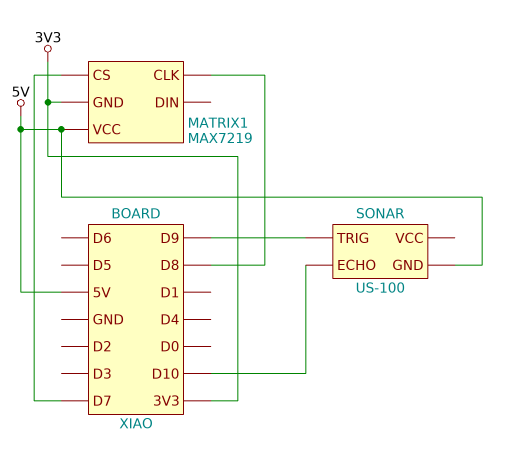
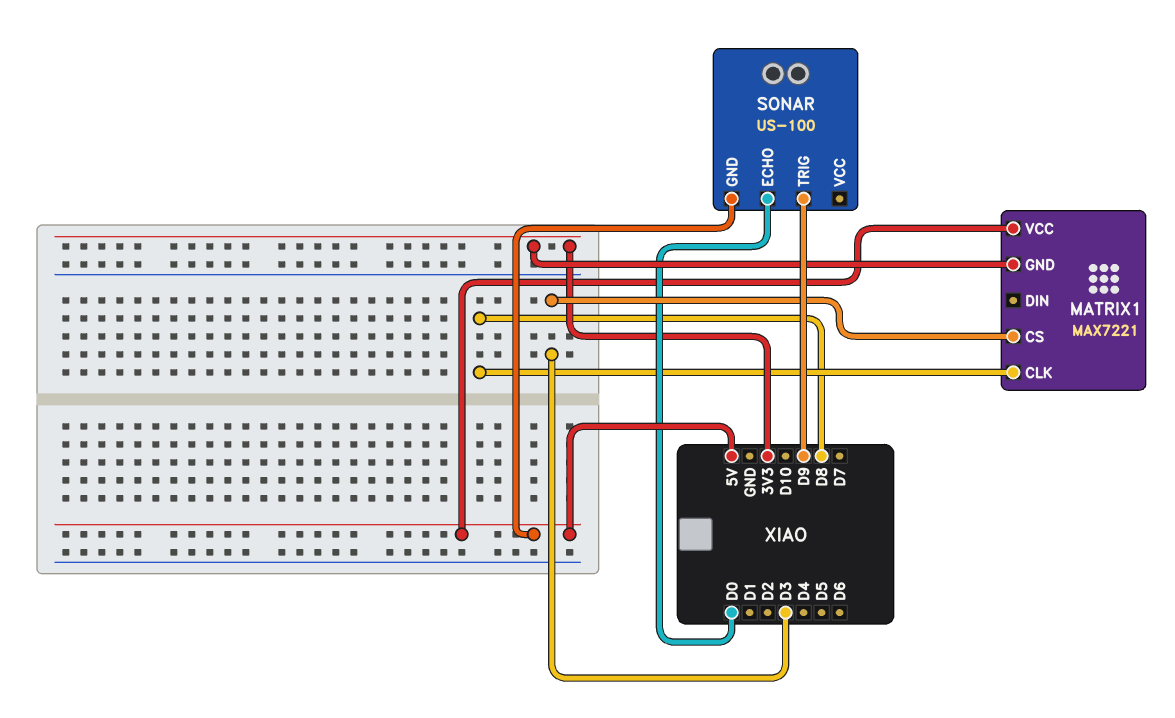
MATRIX1: MAX7219 -> MAX7221
MATRIX1 pin CS: D7 -> D3
SONAR pin ECHO: D10 -> D0

